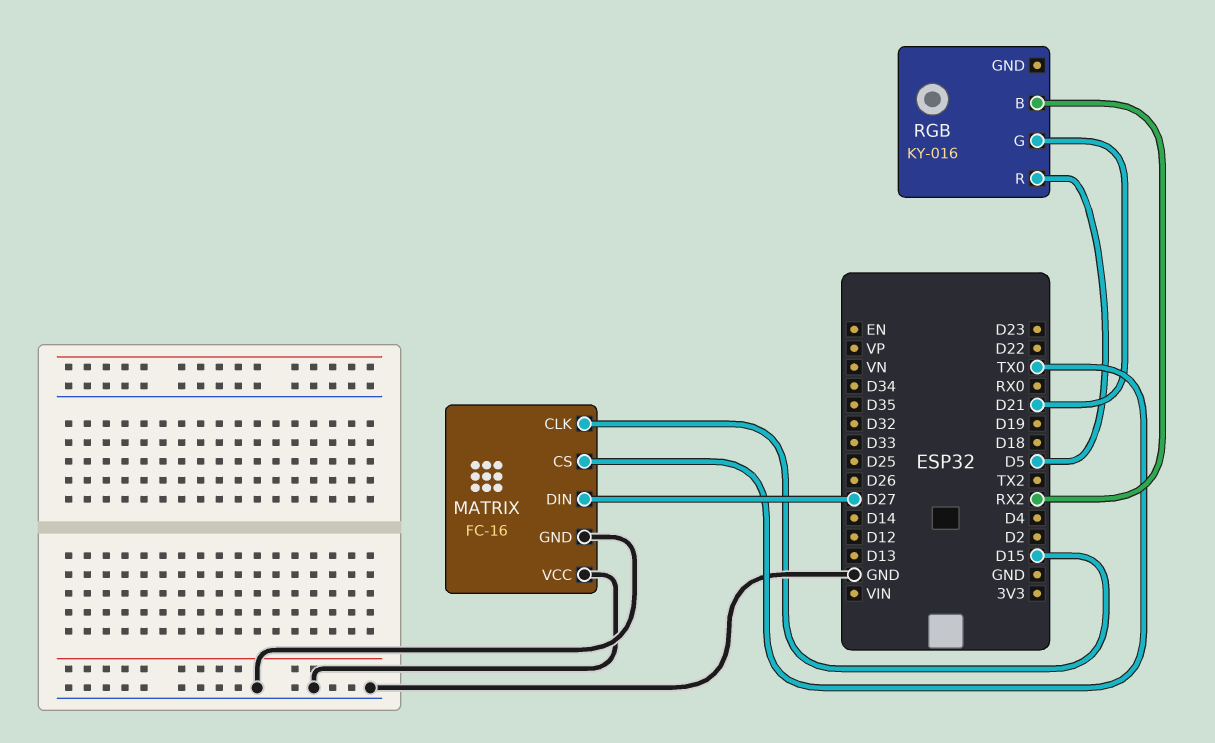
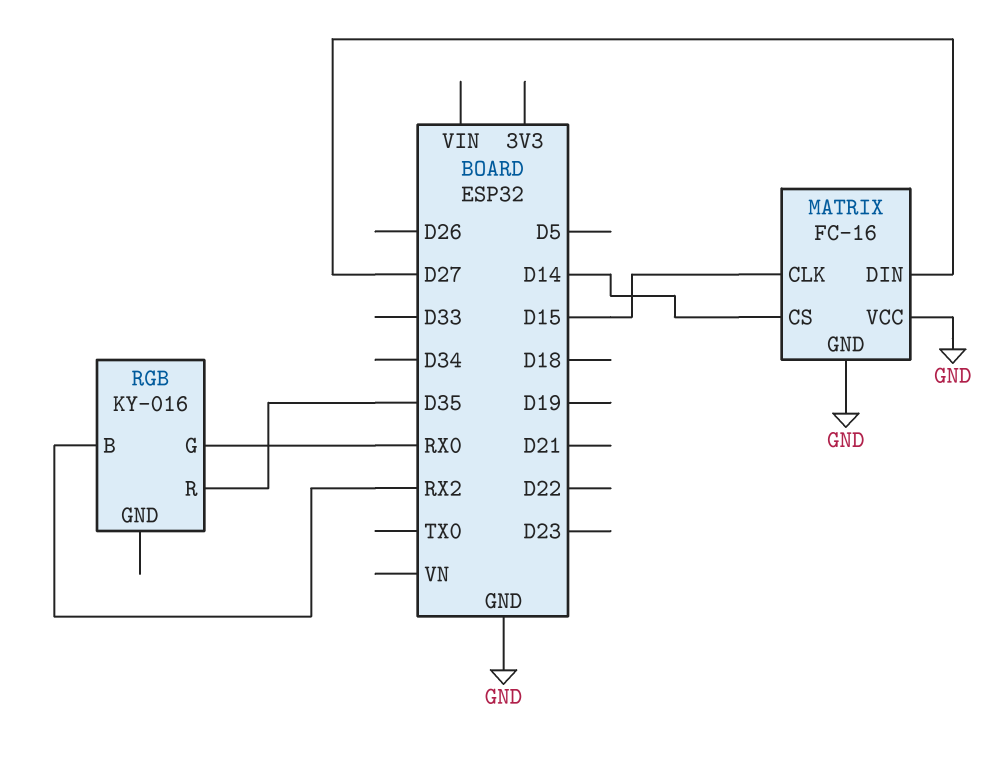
MATRIX pin CS: TX0 -> D14
RGB pin G: D21 -> RX0
RGB pin R: D5 -> D35

